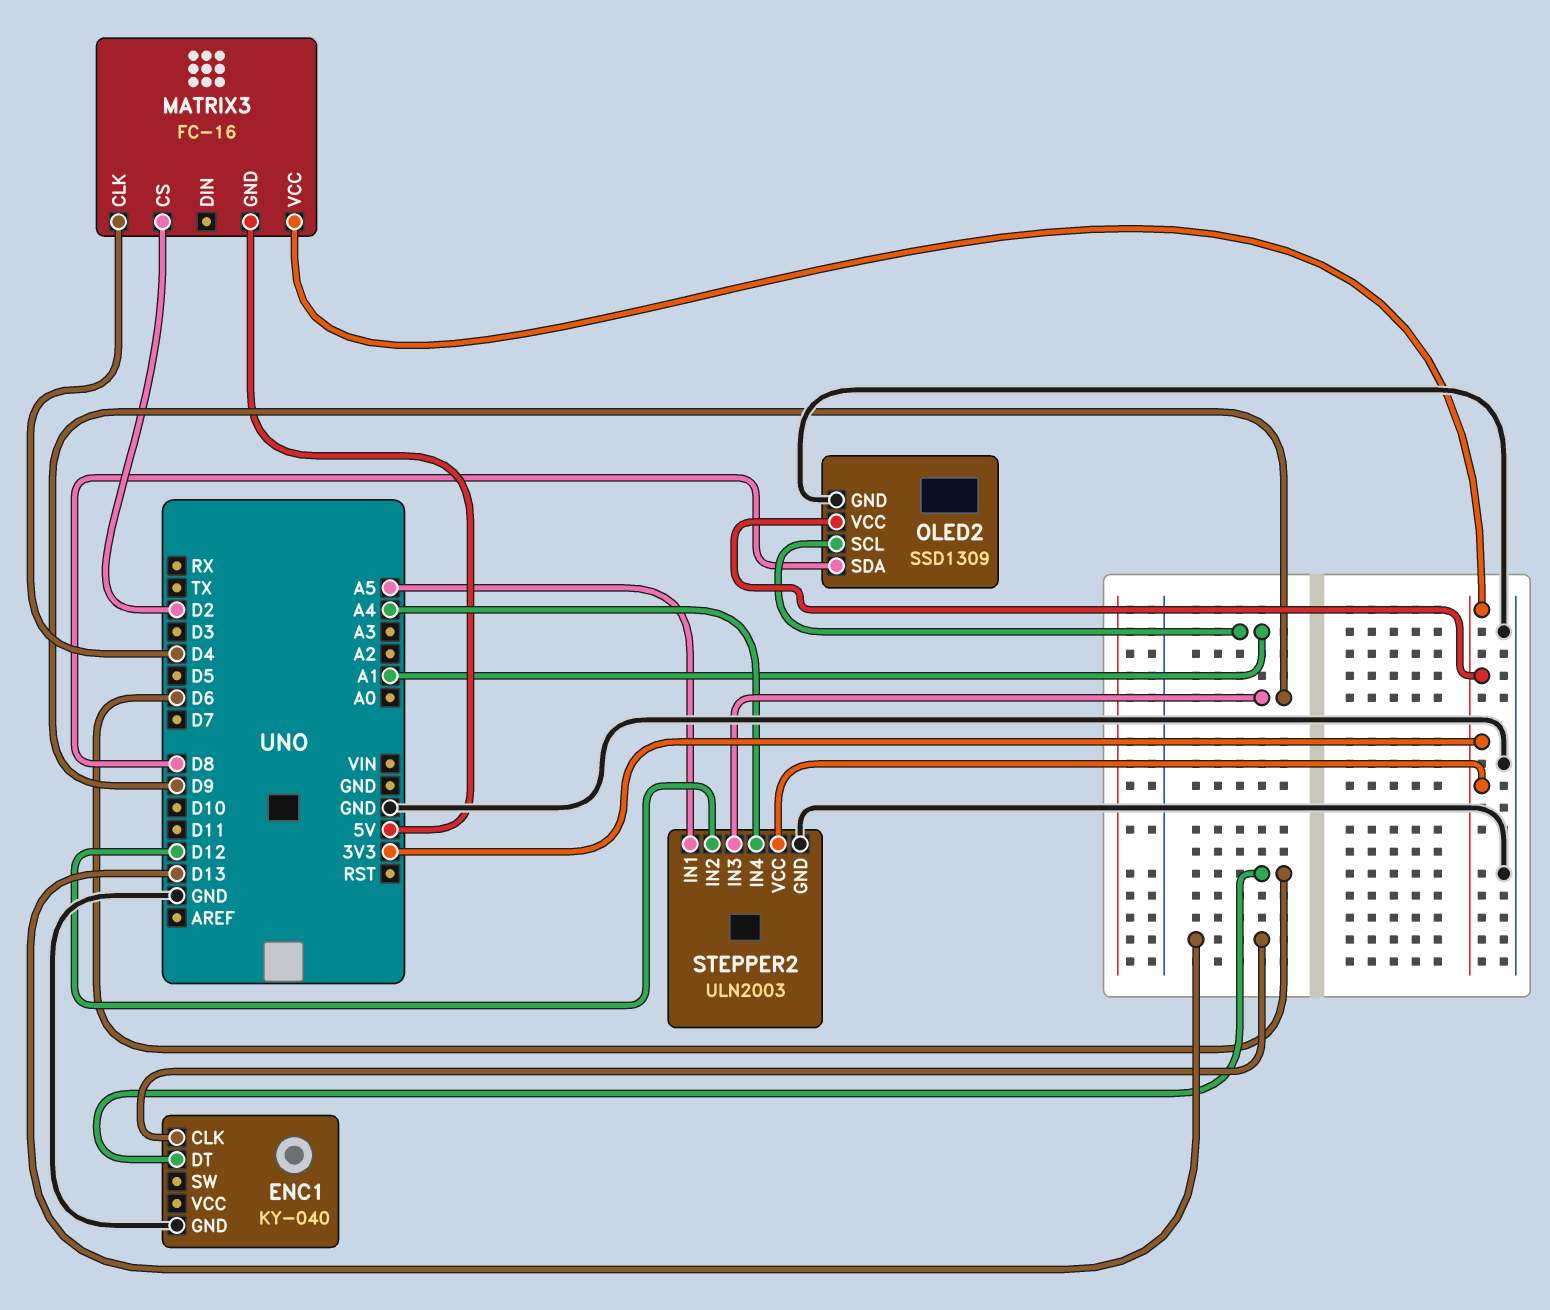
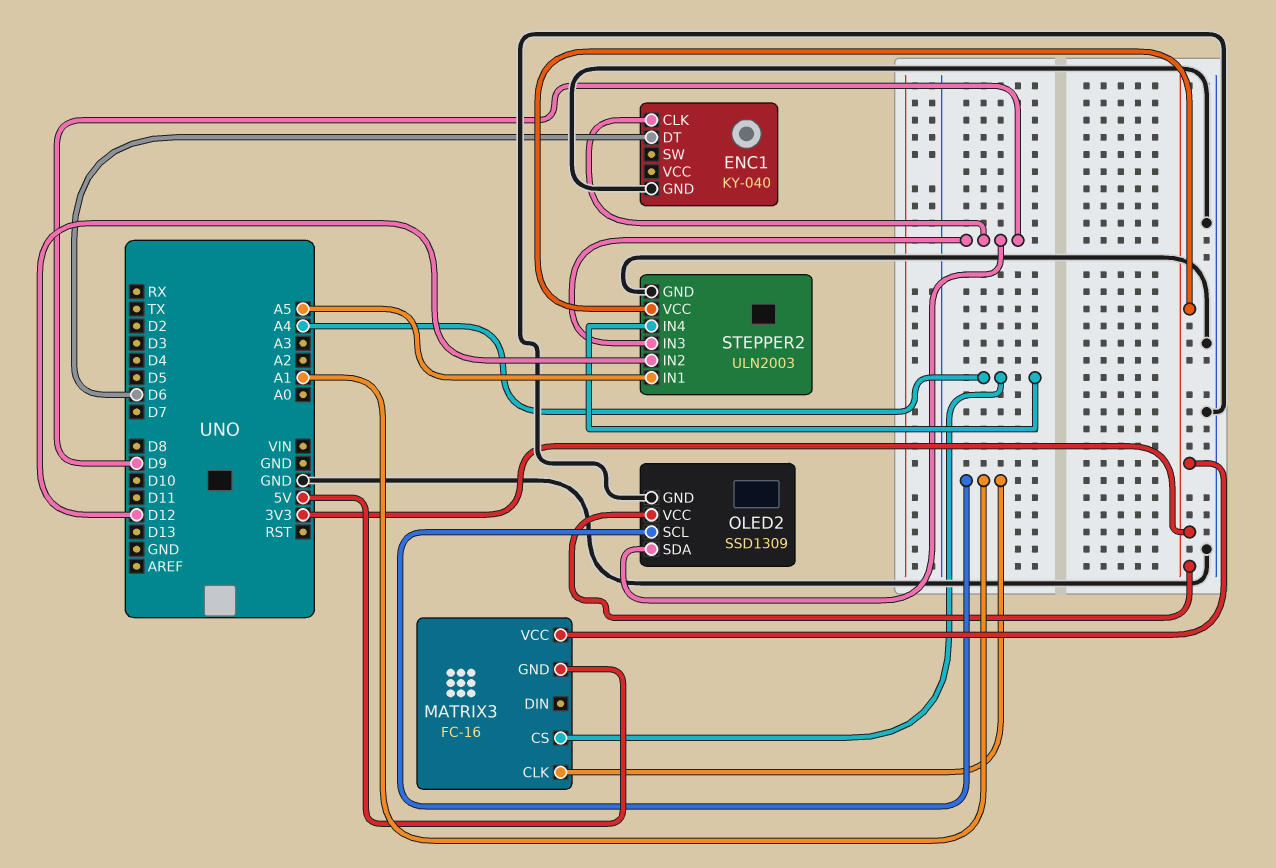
ENC1 pin CLK: D13 -> D9
MATRIX3 pin CLK: D4 -> A1
MATRIX3 pin CS: D2 -> A4
OLED2 pin SDA: D8 -> D9

